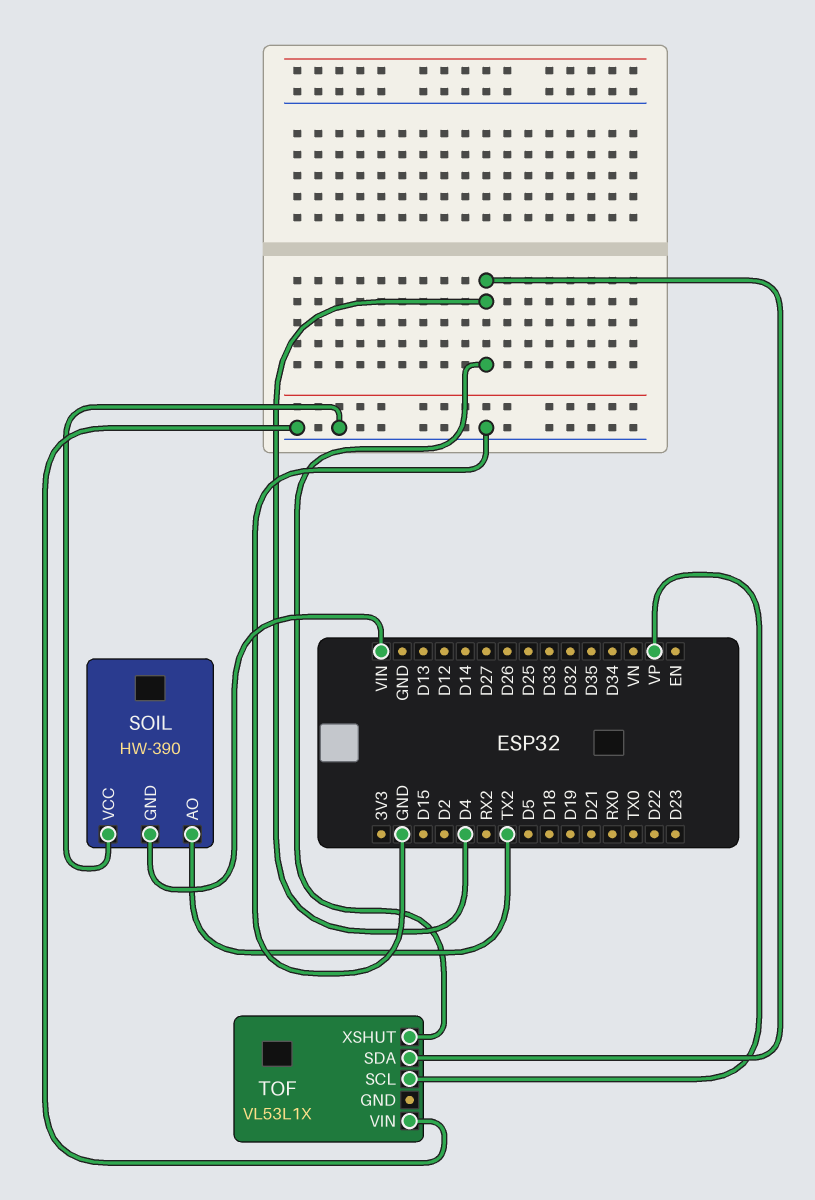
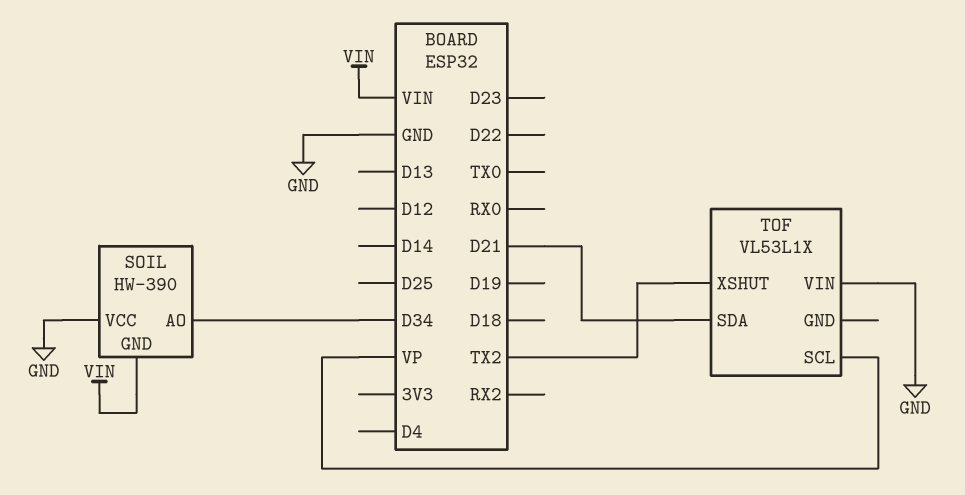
SOIL pin AO: TX2 -> D34
TOF pin SDA: D4 -> D21
TOF pin XSHUT: D4 -> TX2

